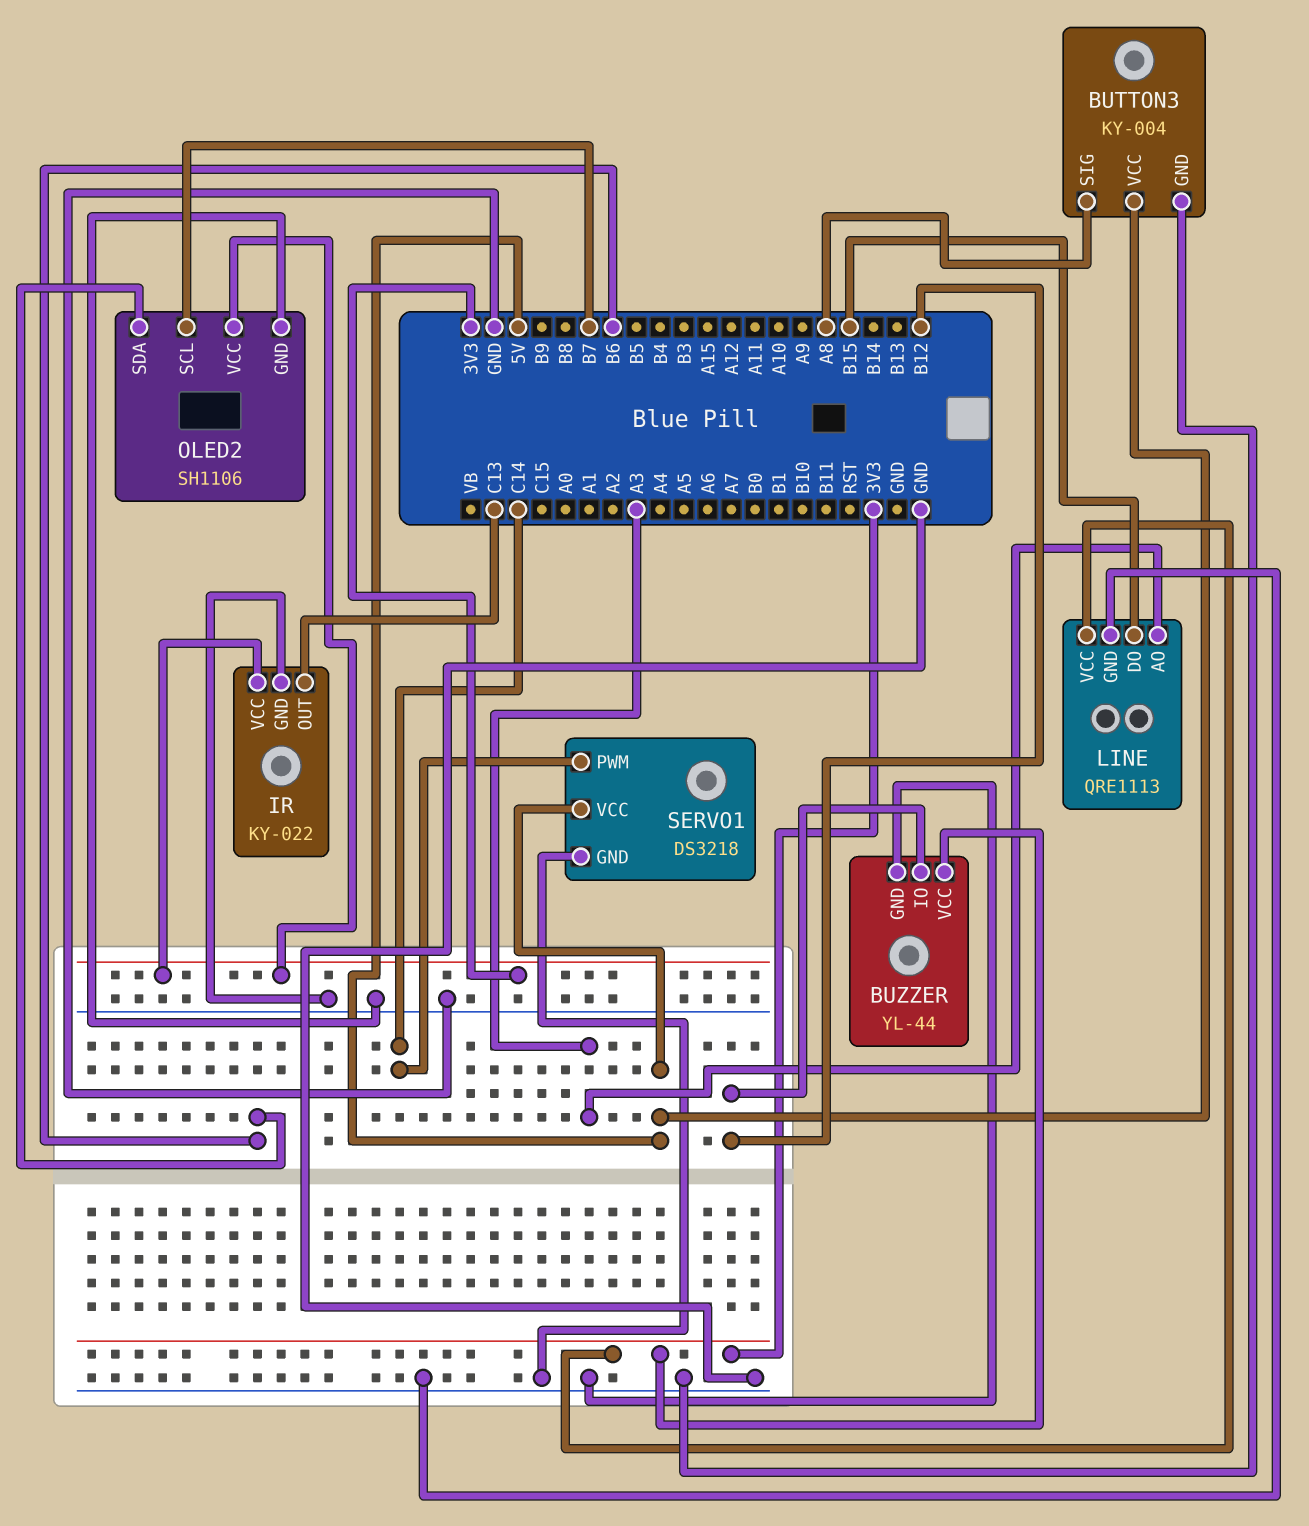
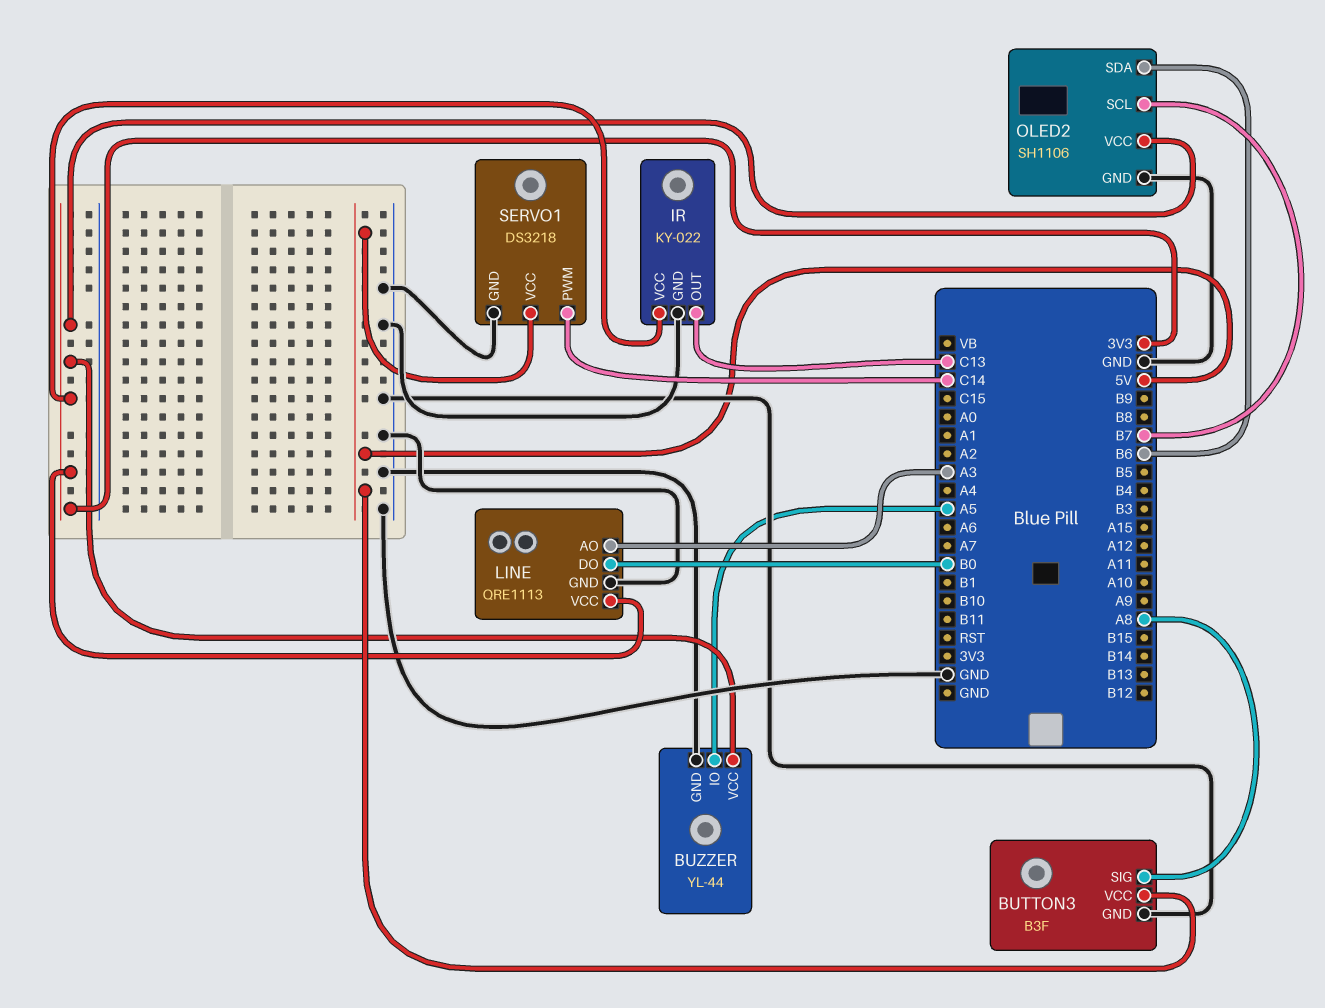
BUTTON3: KY-004 -> B3F
BUZZER pin IO: B12 -> A5
LINE pin DO: B15 -> B0

